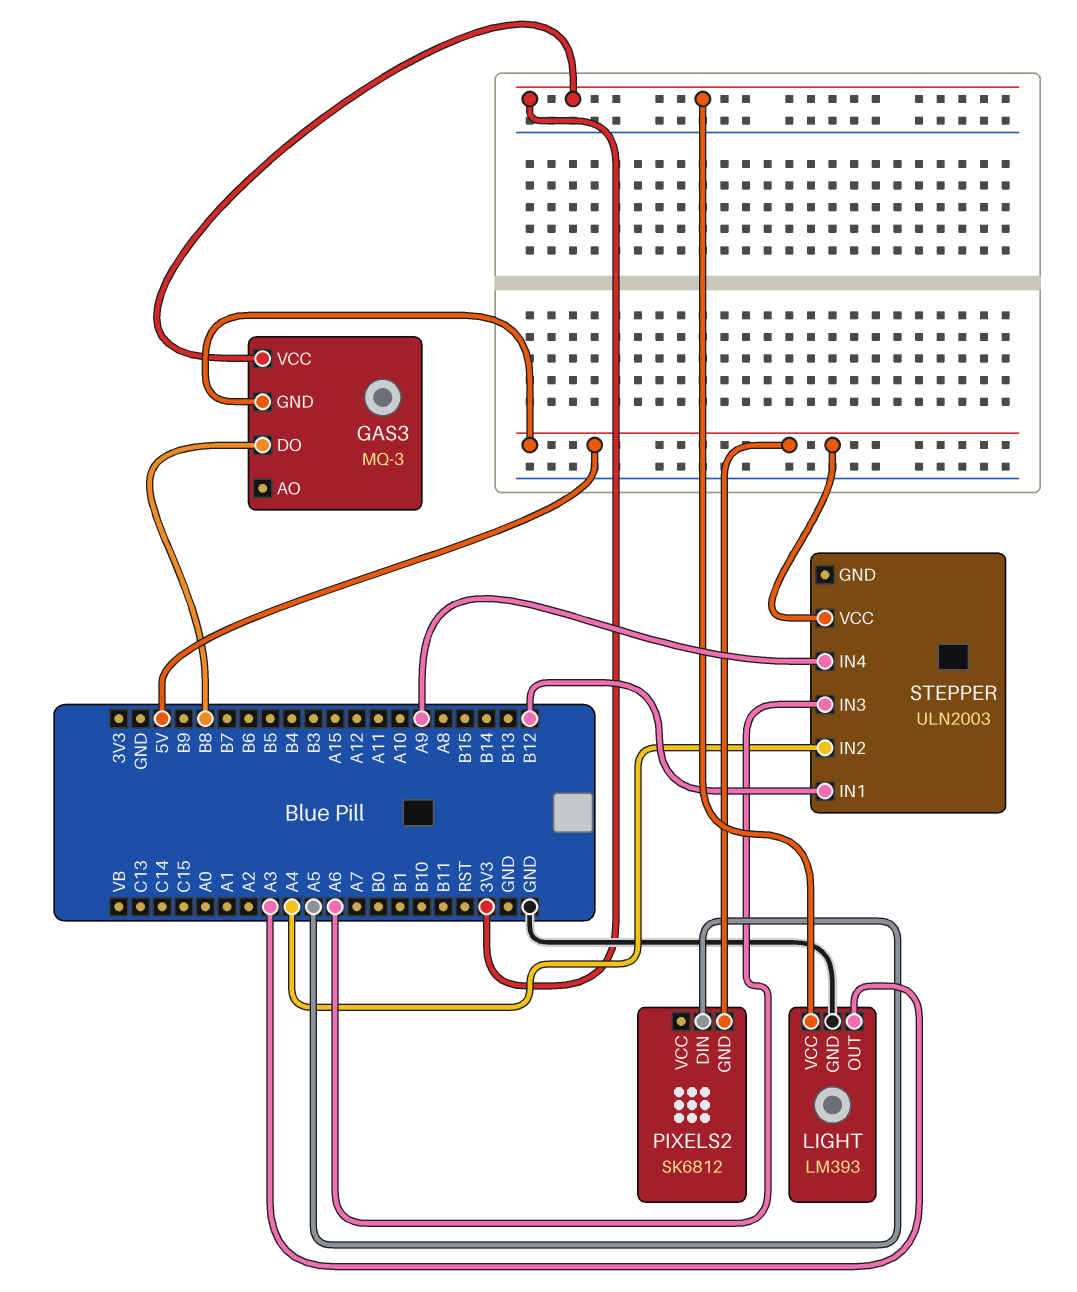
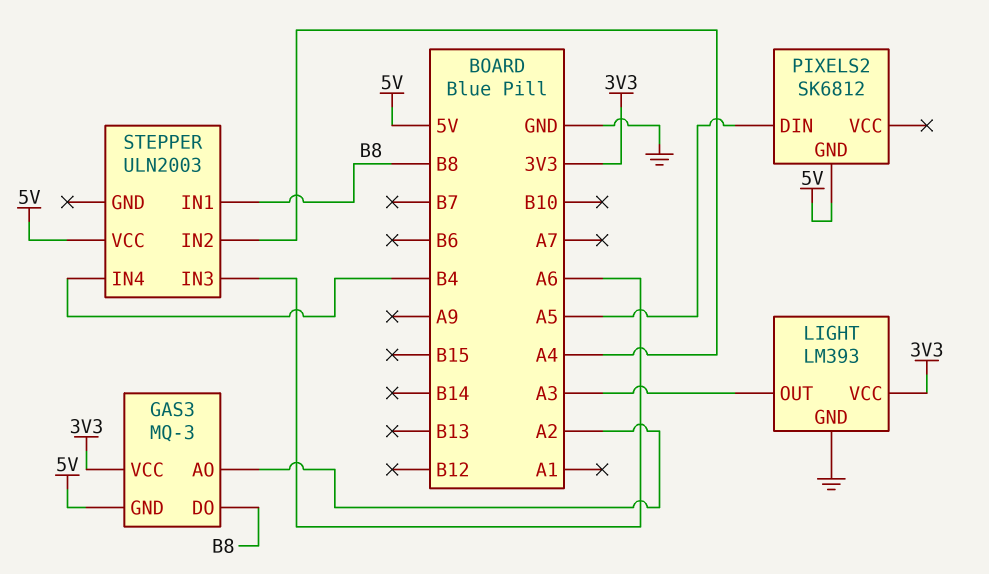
GAS3 pin AO: none -> A2
STEPPER pin IN1: B12 -> B8
STEPPER pin IN4: A9 -> B4

